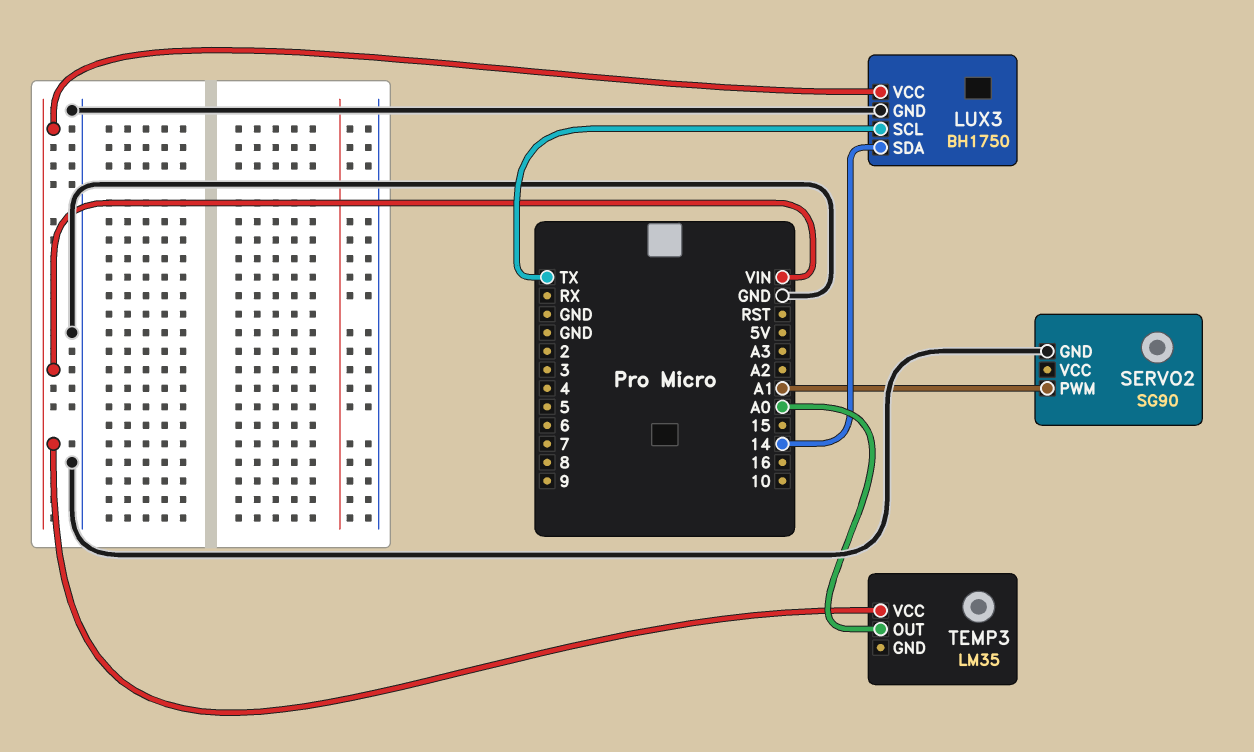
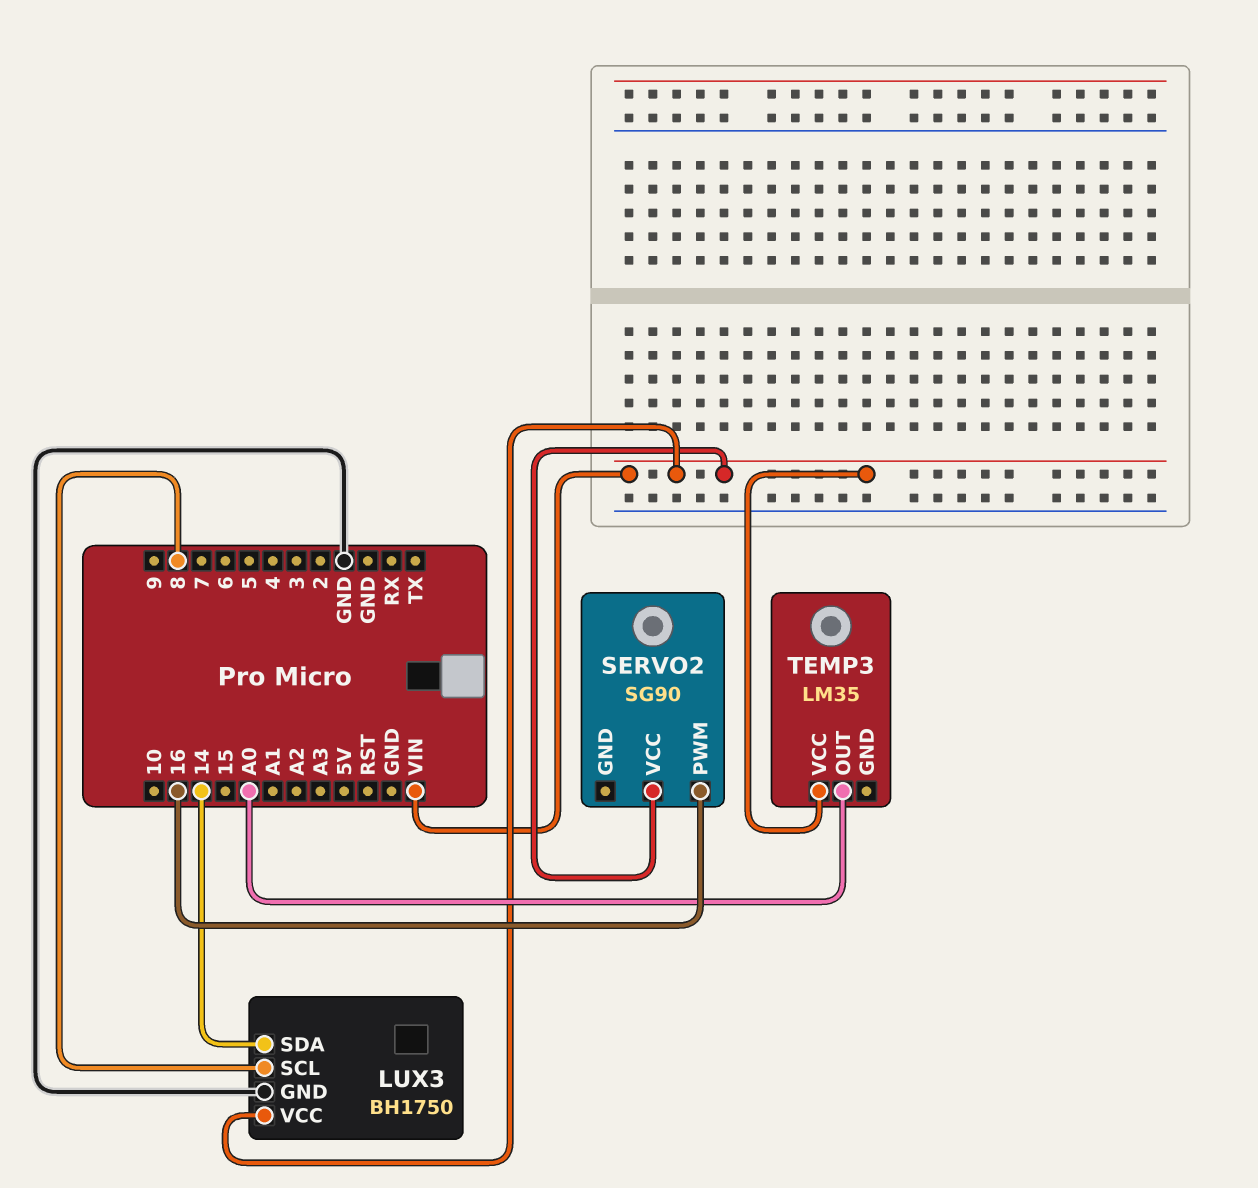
LUX3 pin SCL: TX -> 8
SERVO2 pin GND: GND -> none
SERVO2 pin PWM: A1 -> 16
SERVO2 pin VCC: none -> VIN

